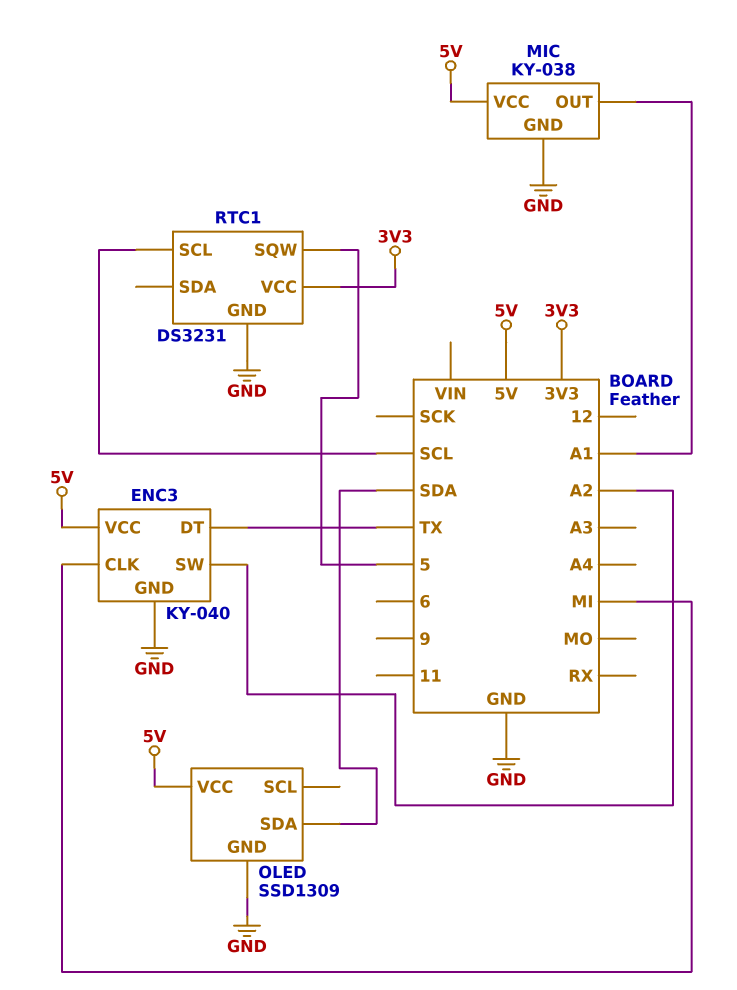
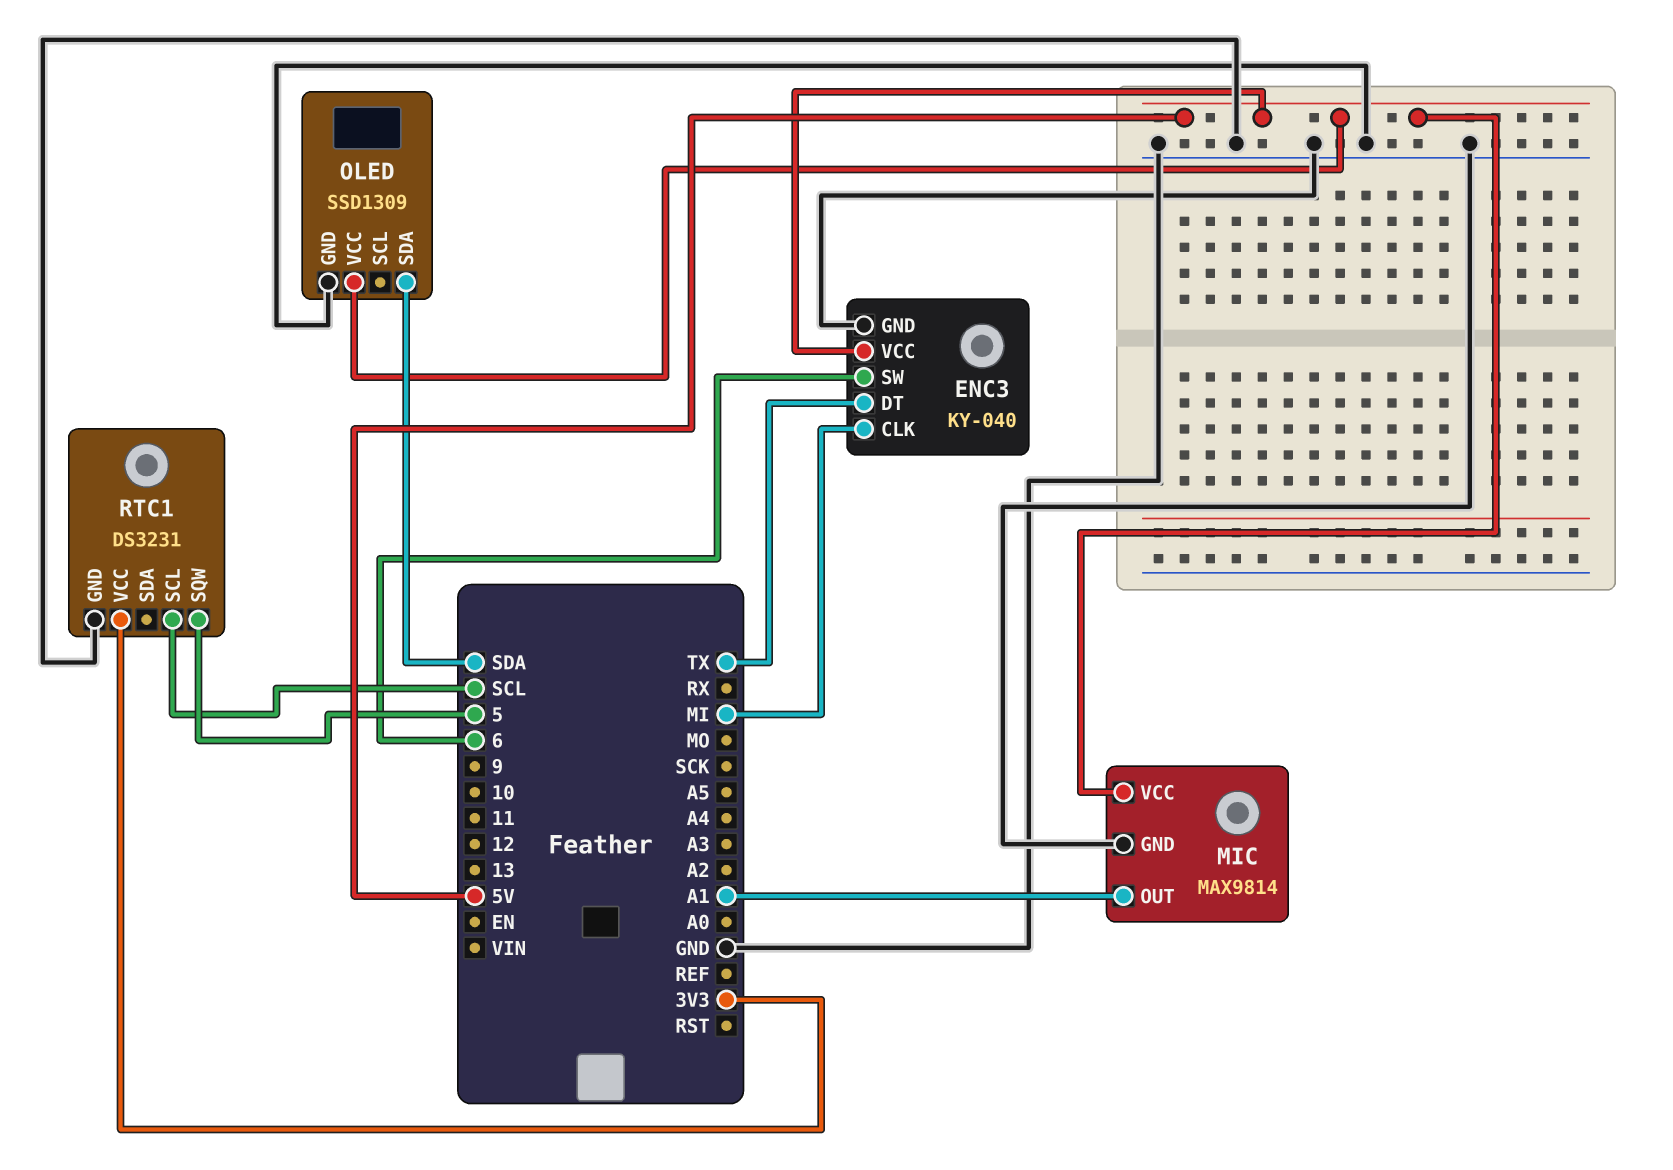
ENC3 pin SW: A2 -> 6
MIC: KY-038 -> MAX9814

